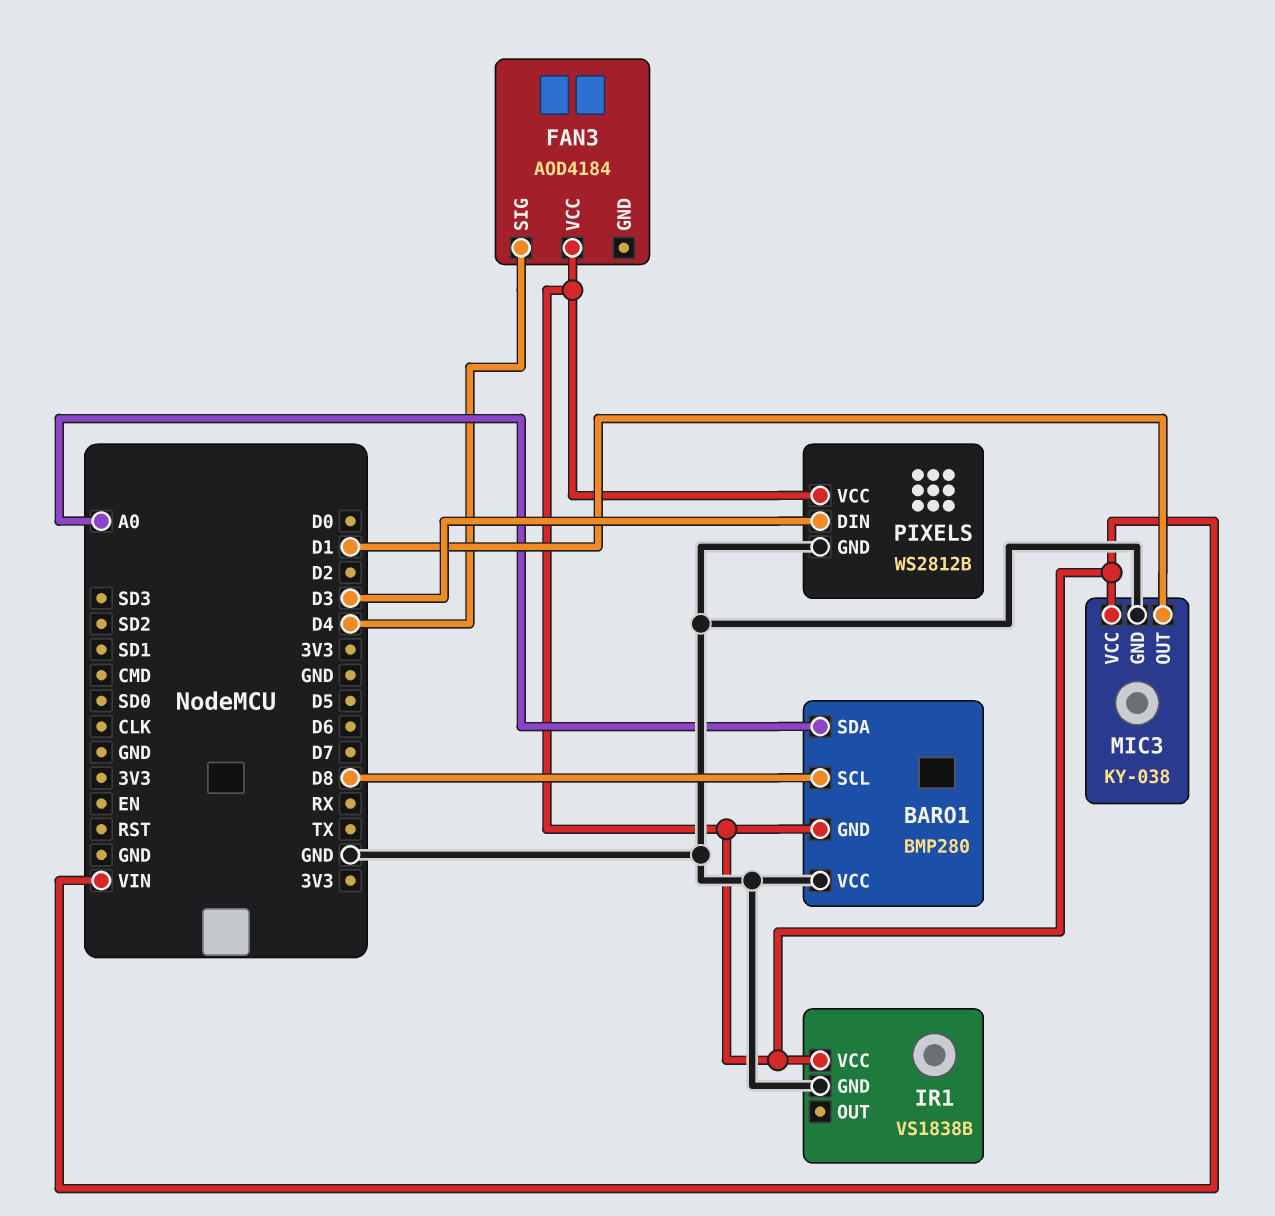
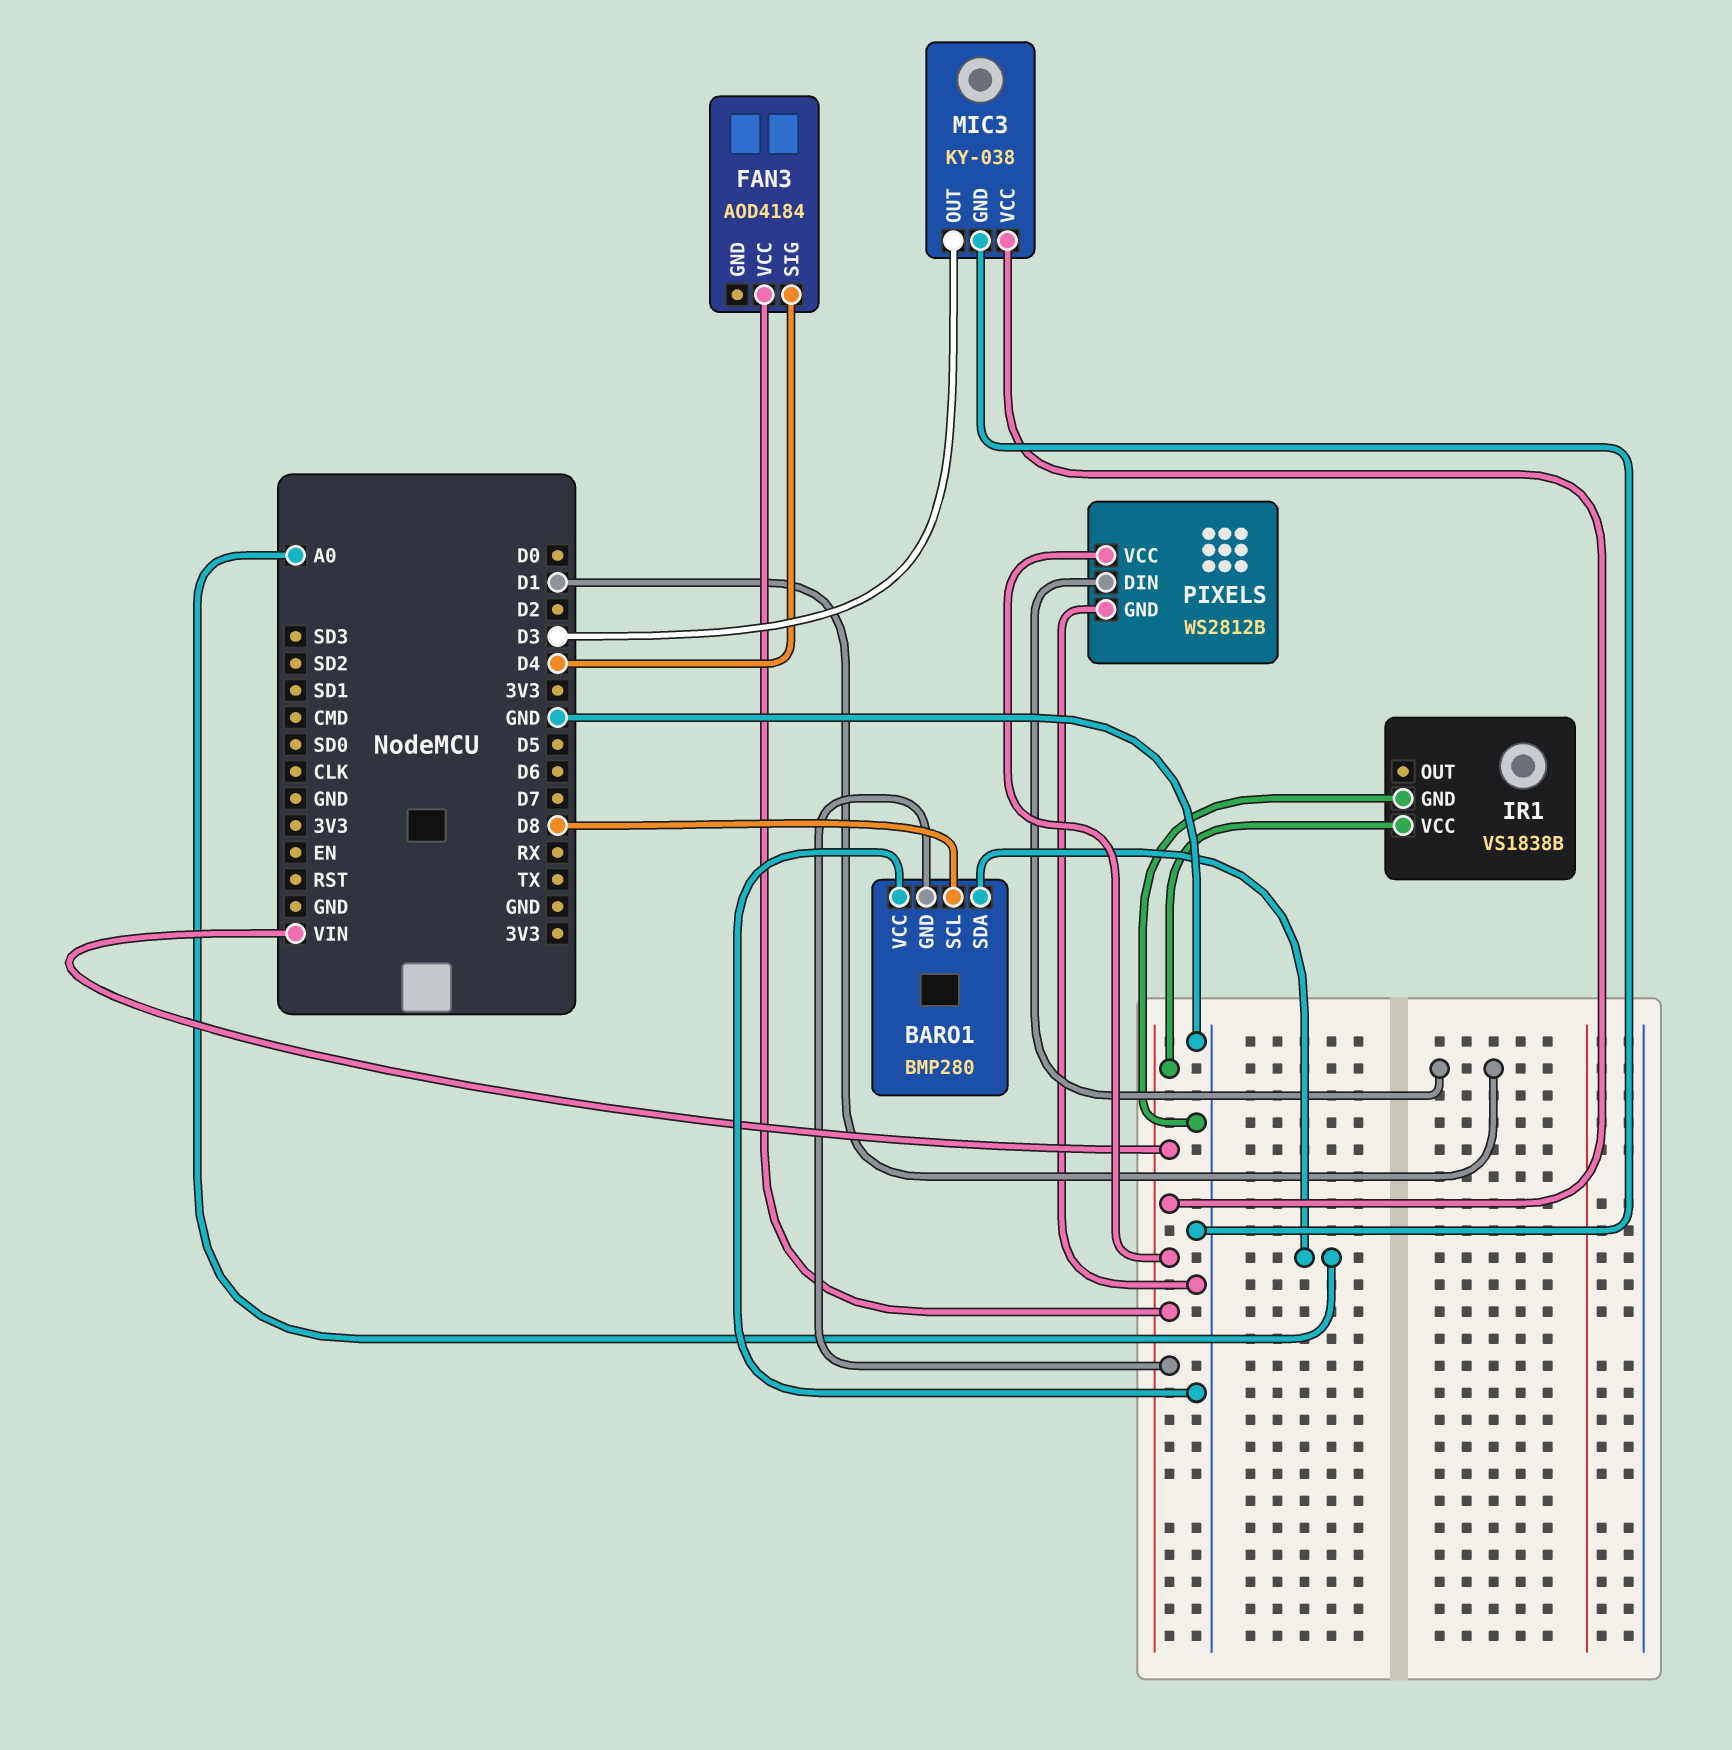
MIC3 pin OUT: D1 -> D3
PIXELS pin DIN: D3 -> D1

